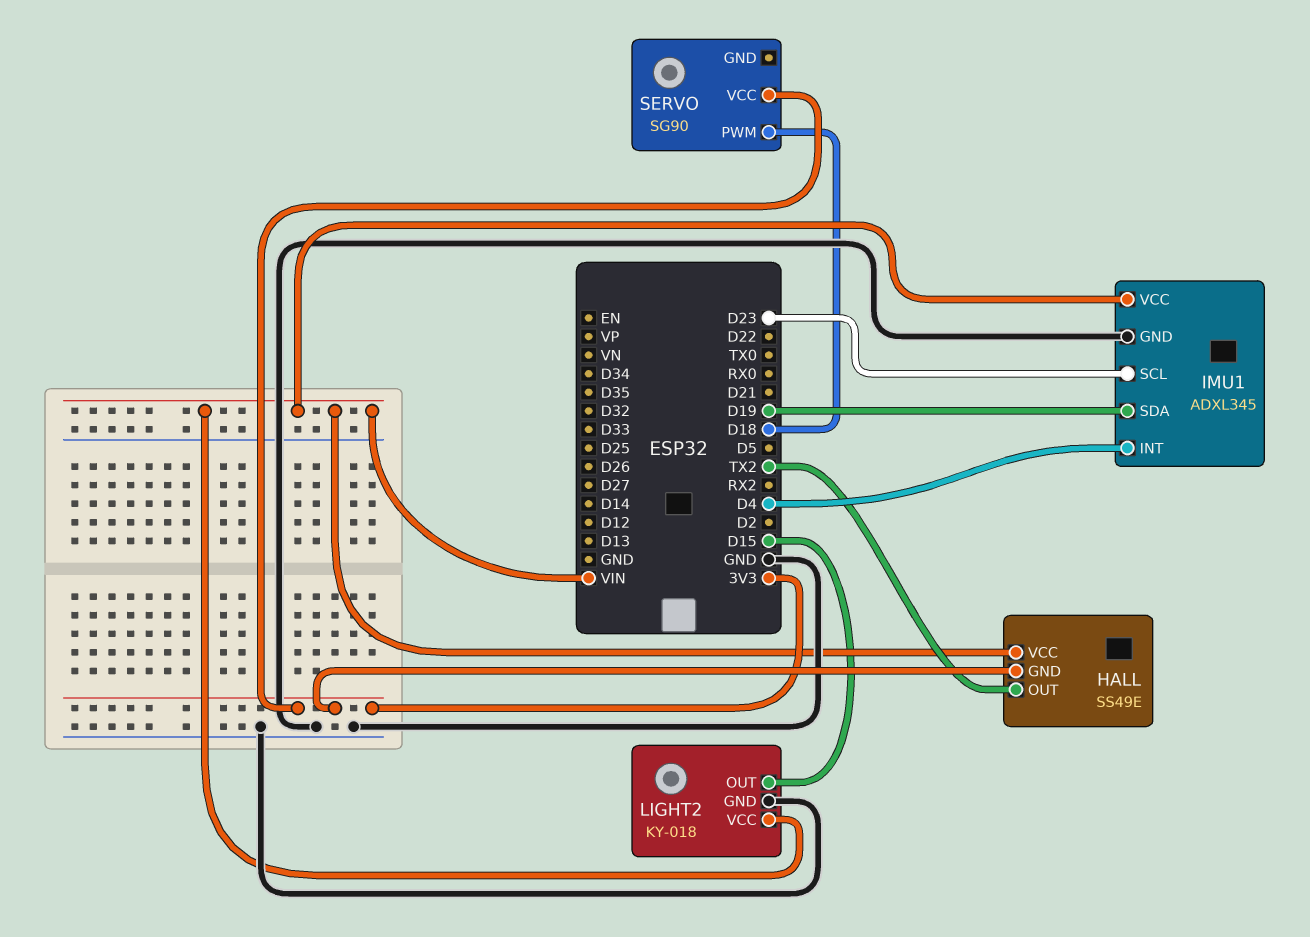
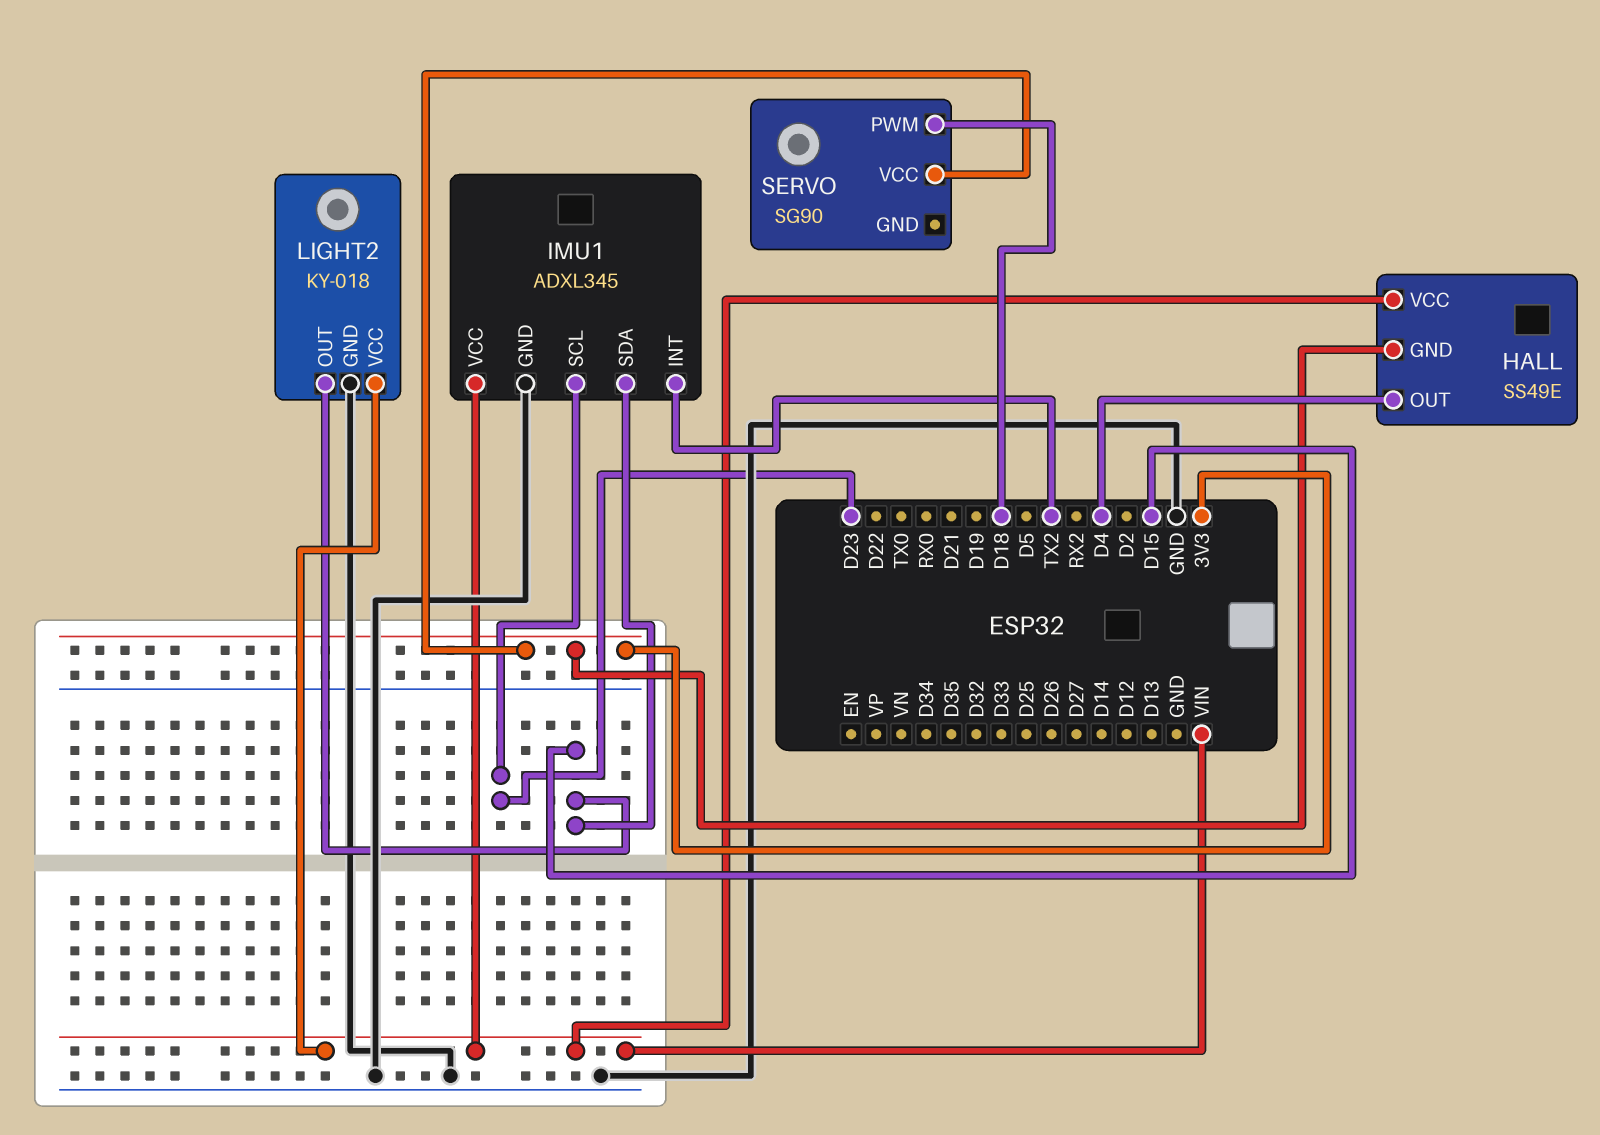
HALL pin OUT: TX2 -> D4
IMU1 pin INT: D4 -> TX2
IMU1 pin SDA: D19 -> D15

